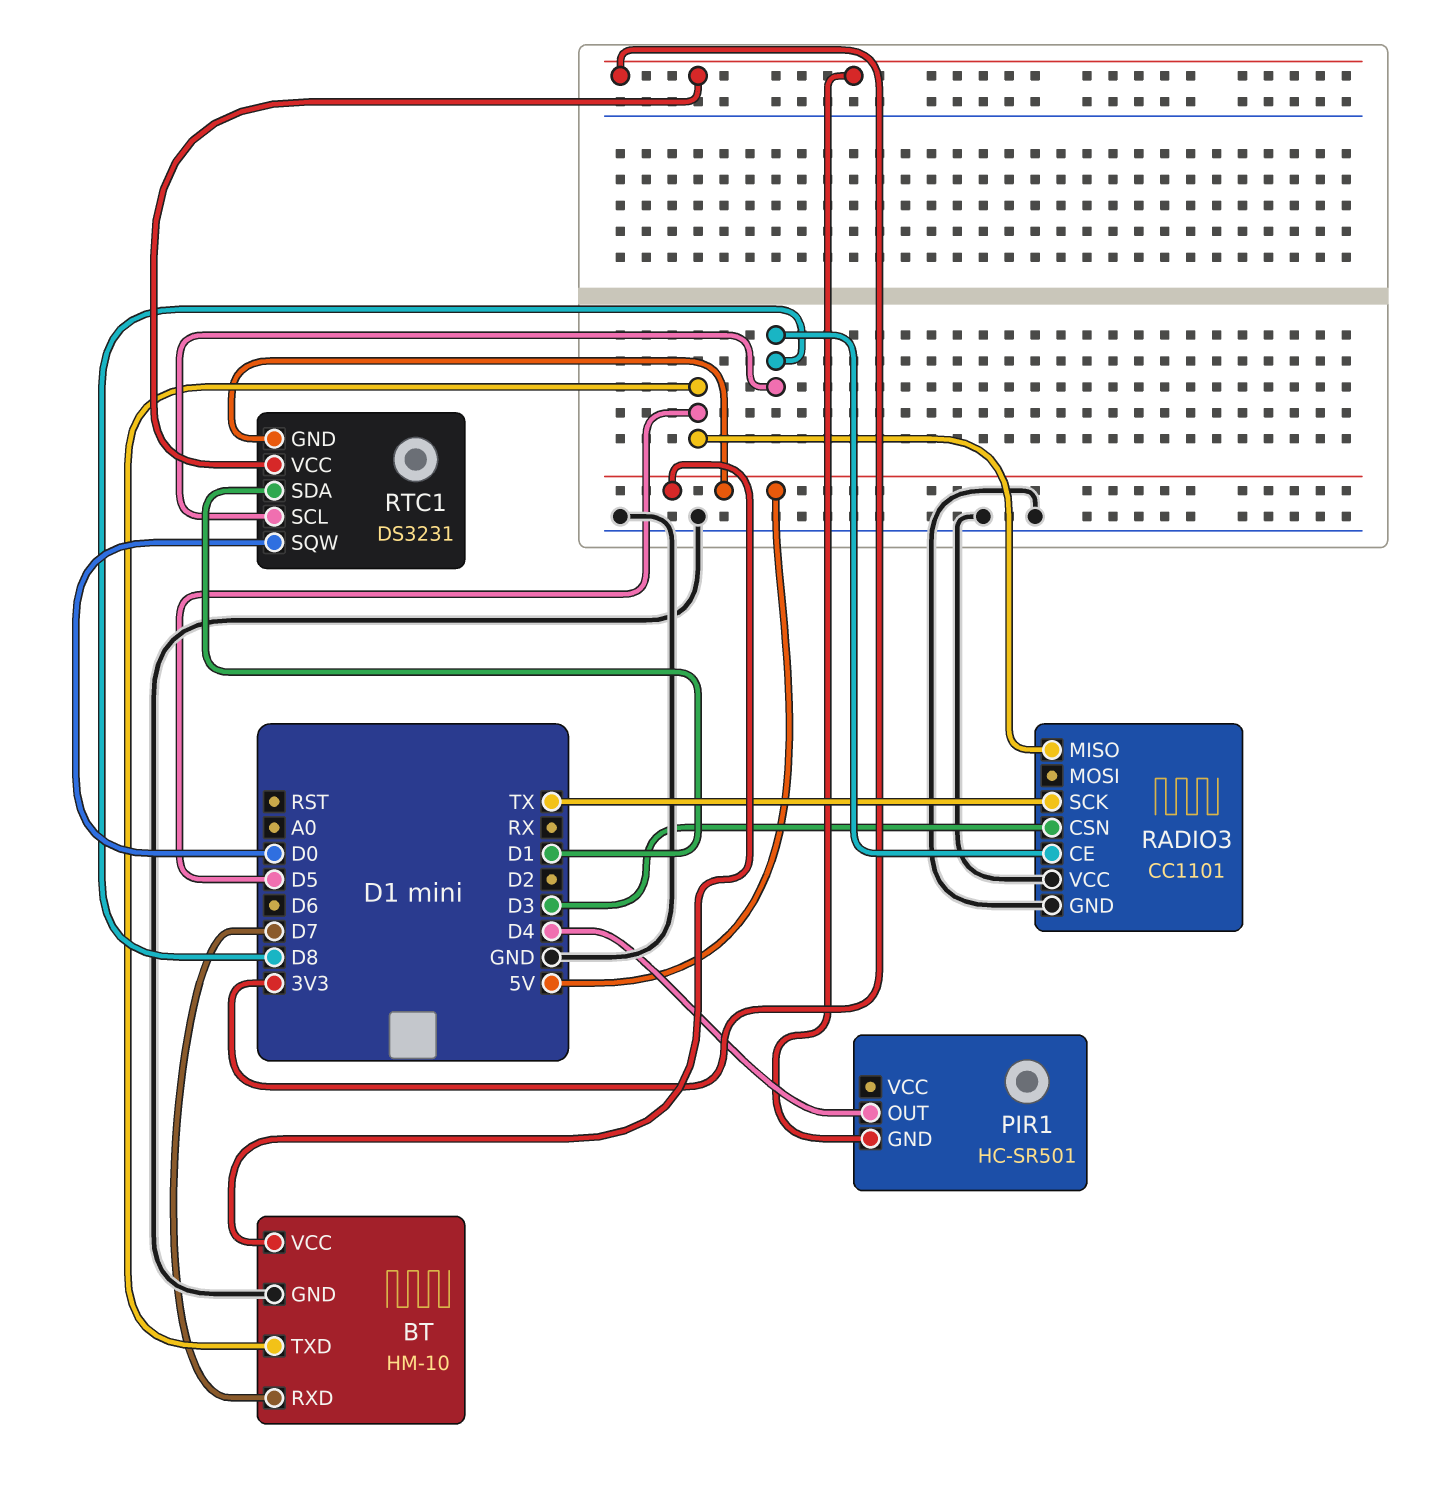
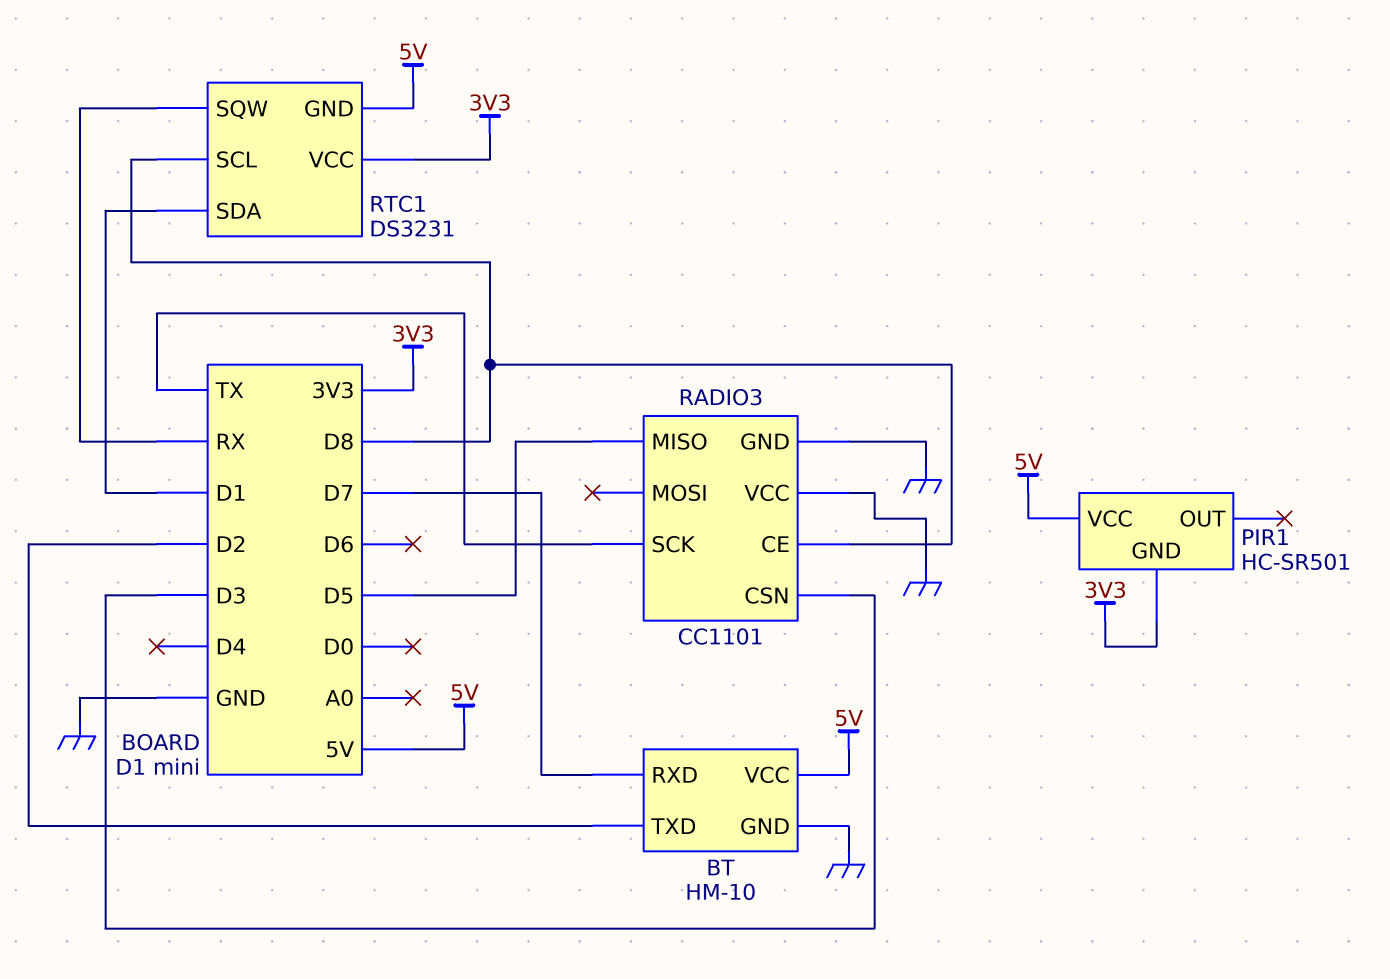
BT pin TXD: D5 -> D2
PIR1 pin OUT: D4 -> none
PIR1 pin VCC: none -> 5V
RTC1 pin SQW: D0 -> RX

